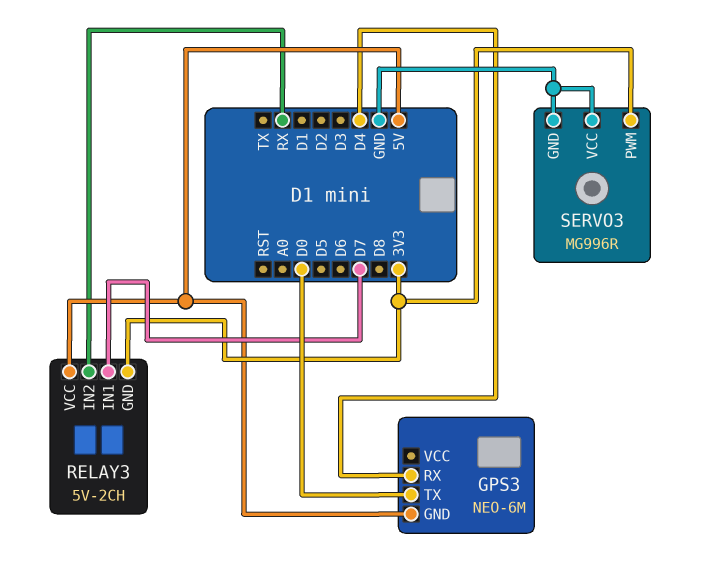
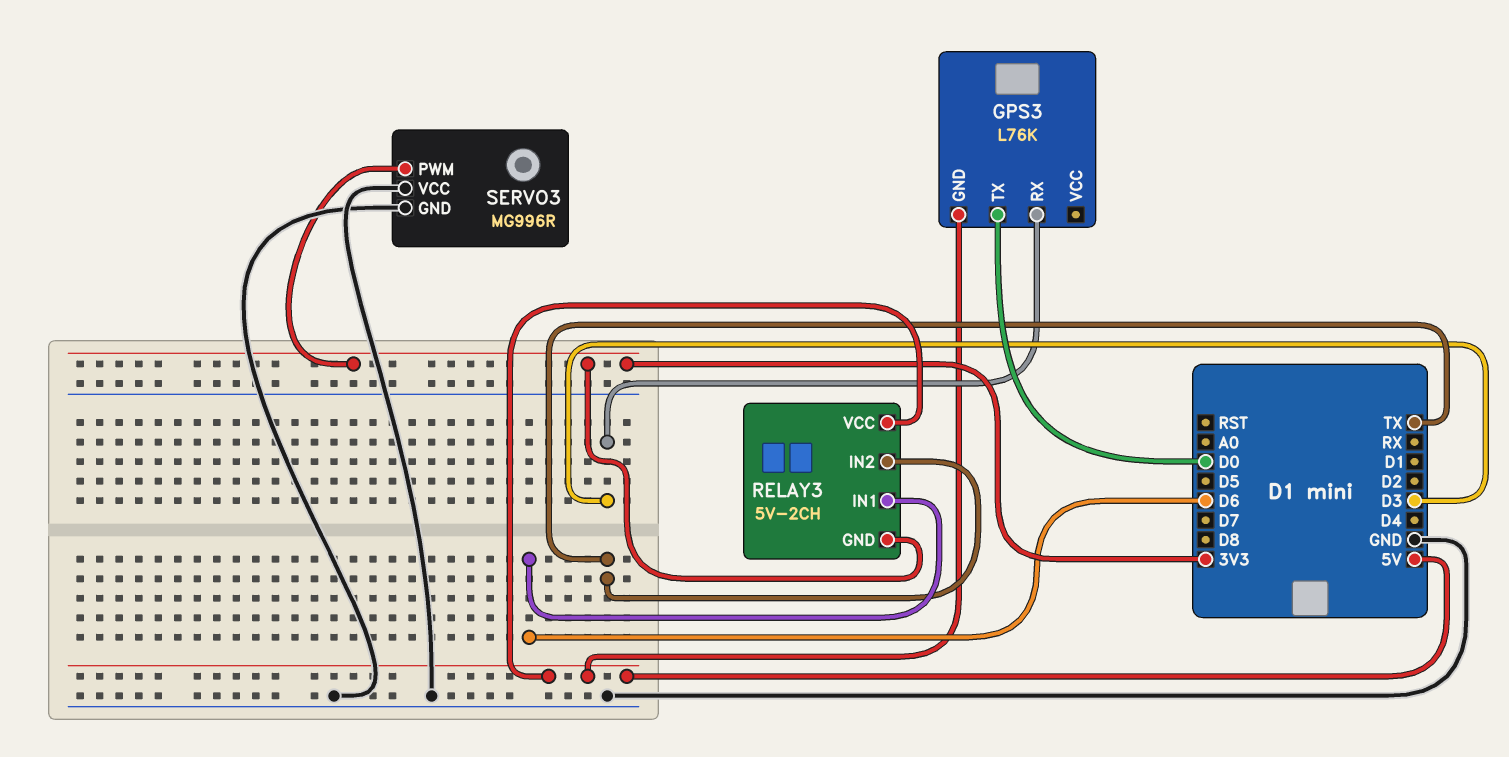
GPS3: NEO-6M -> L76K
GPS3 pin RX: D4 -> D3
RELAY3 pin IN1: D7 -> D6
RELAY3 pin IN2: RX -> TX

